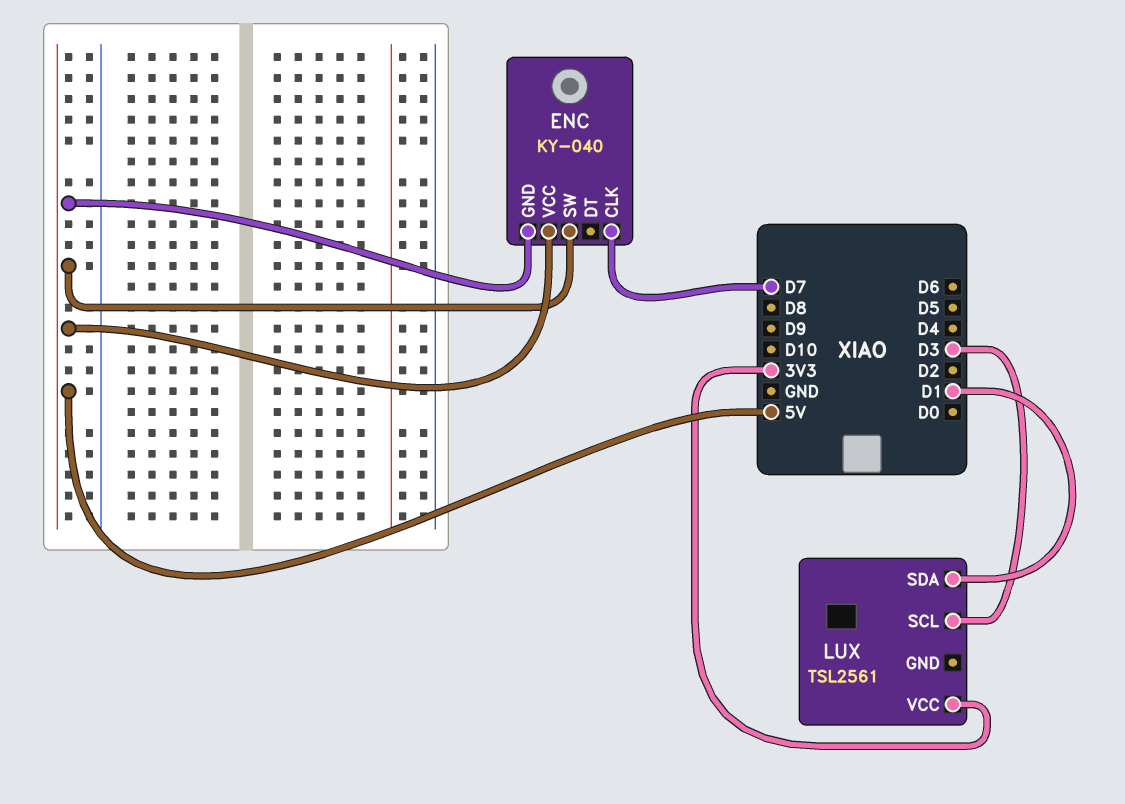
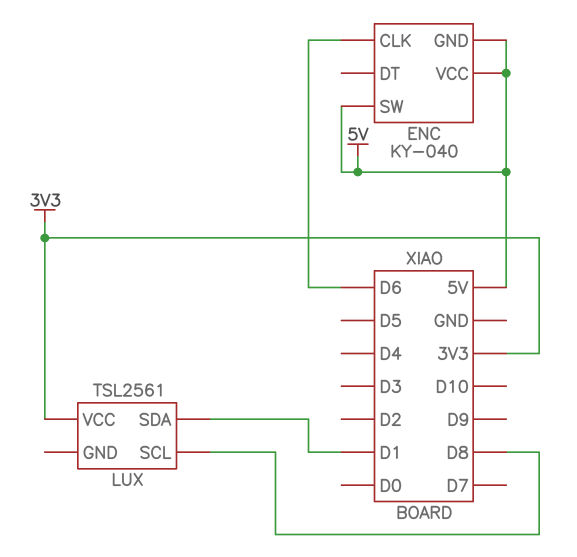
ENC pin CLK: D7 -> D6
LUX pin SCL: D3 -> D8

